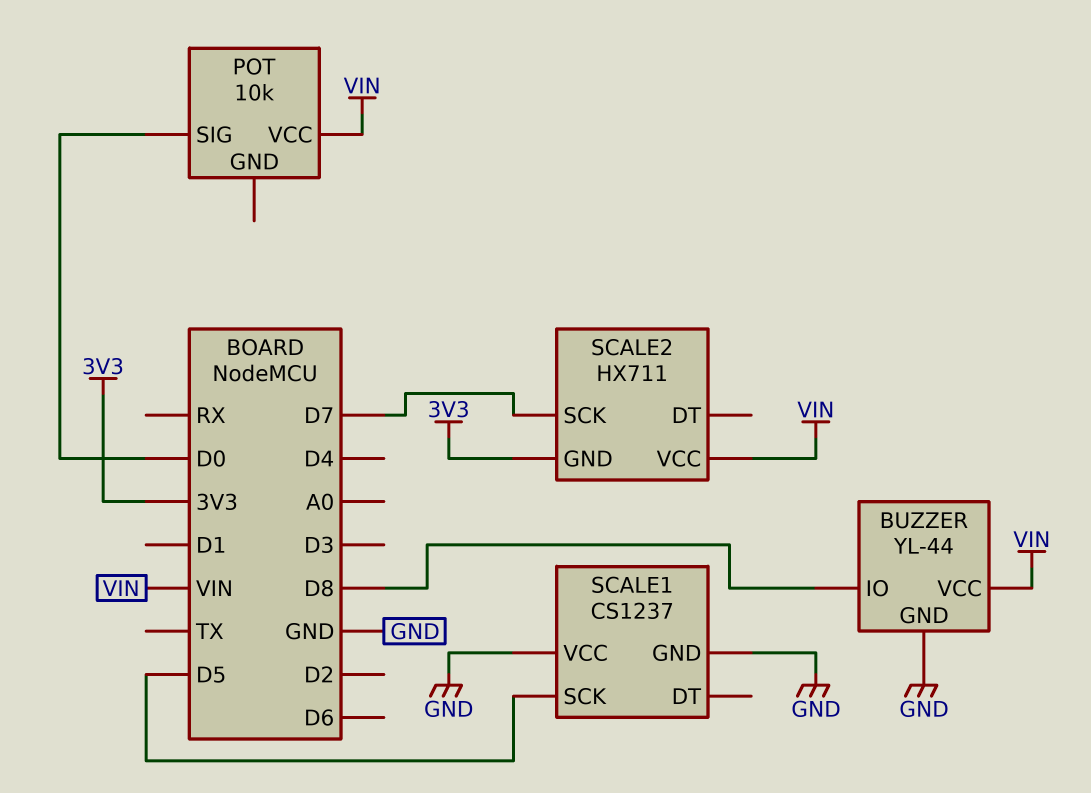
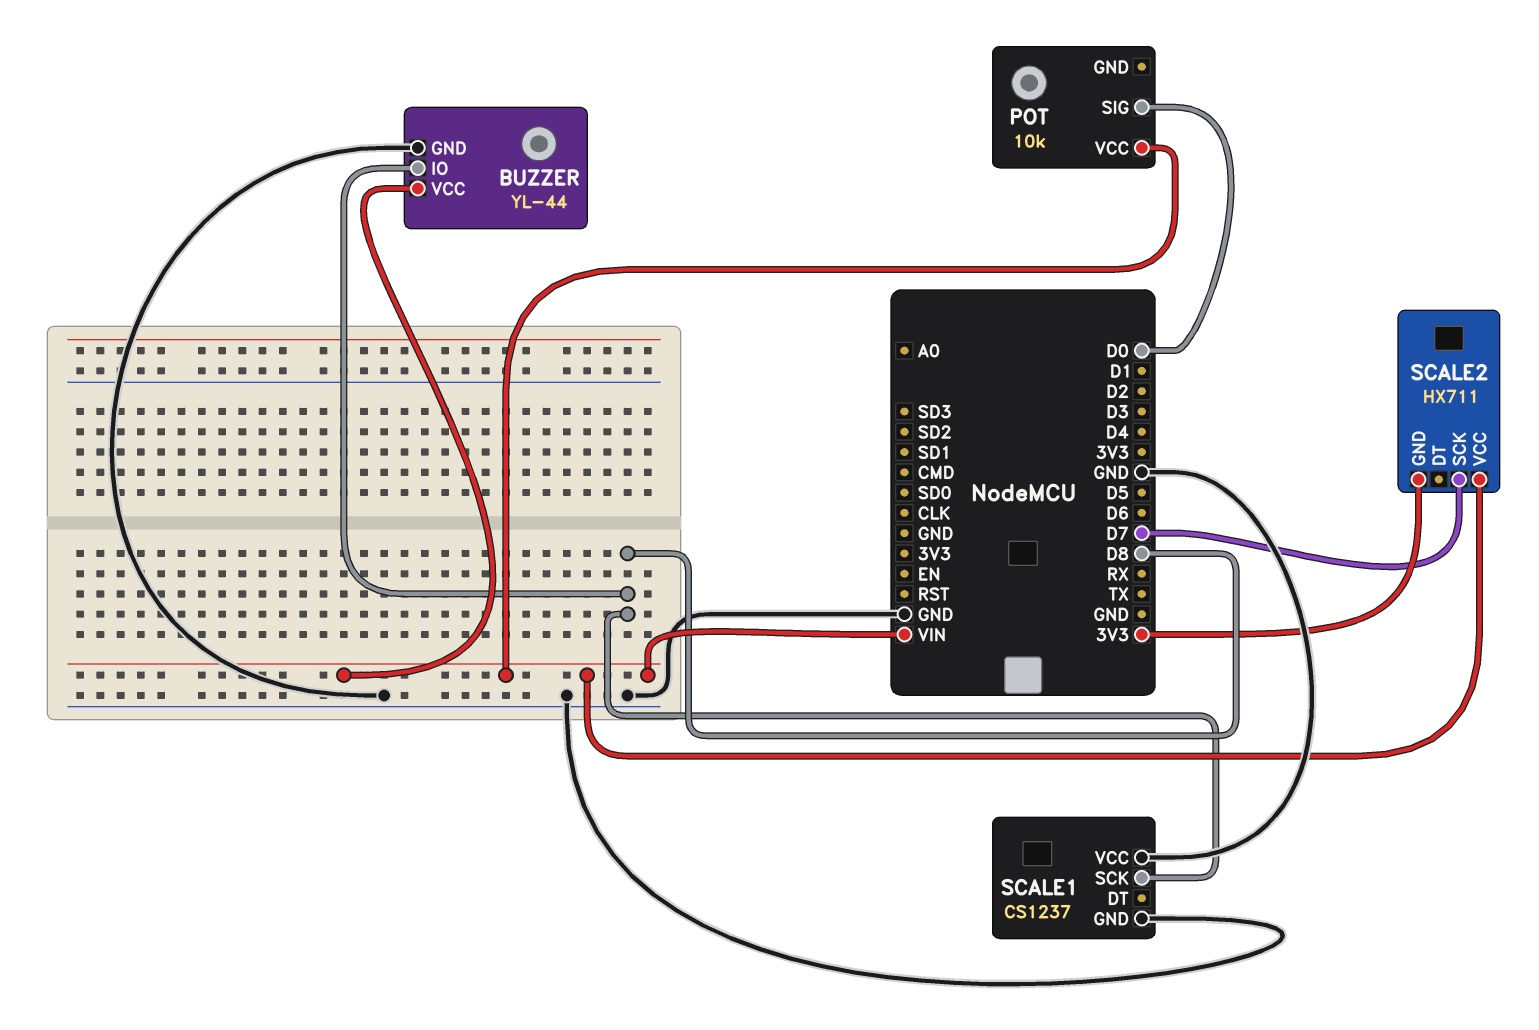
SCALE1 pin SCK: D5 -> D8

